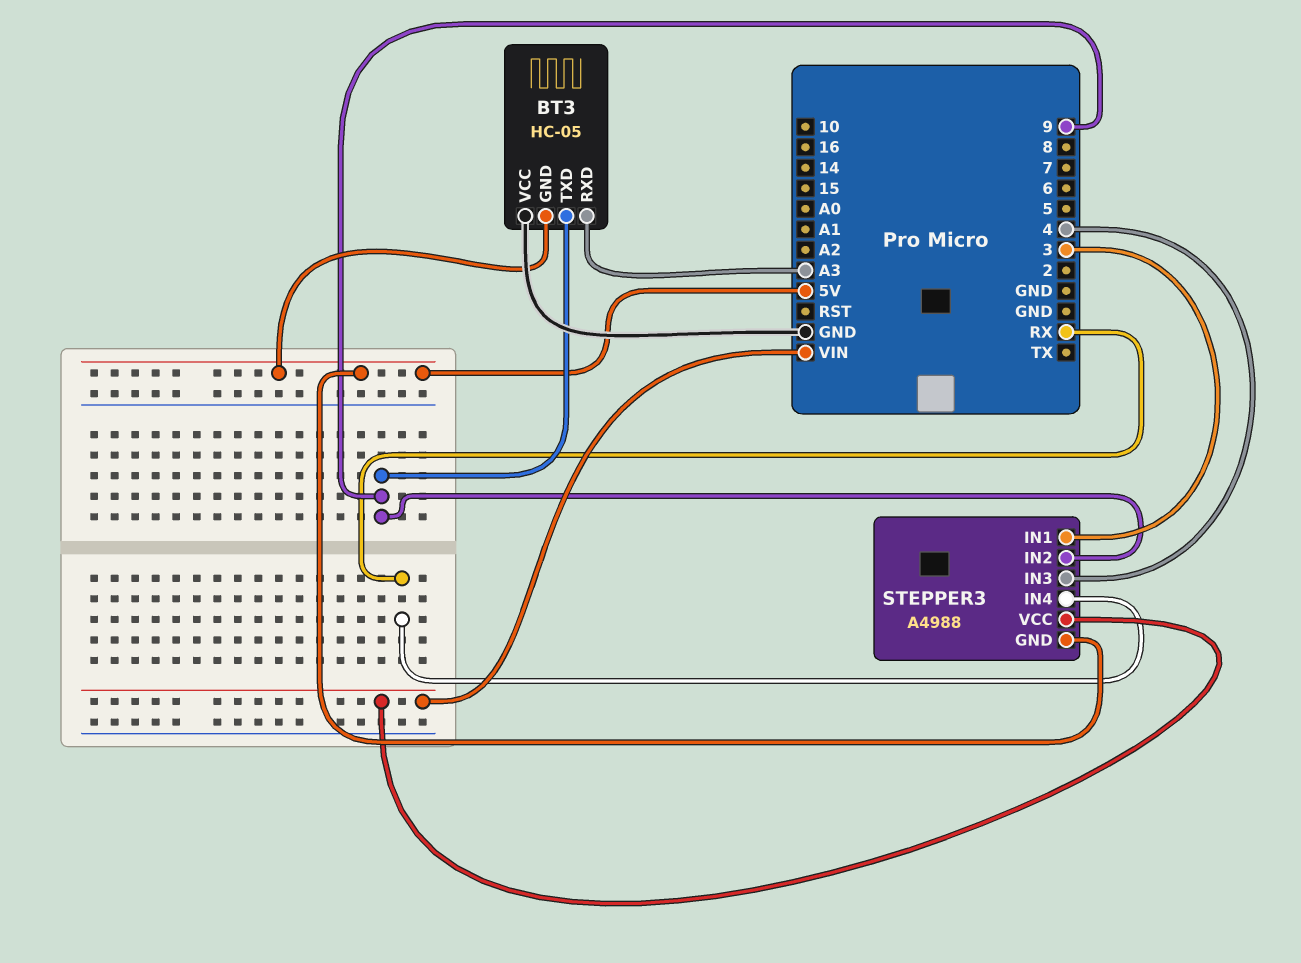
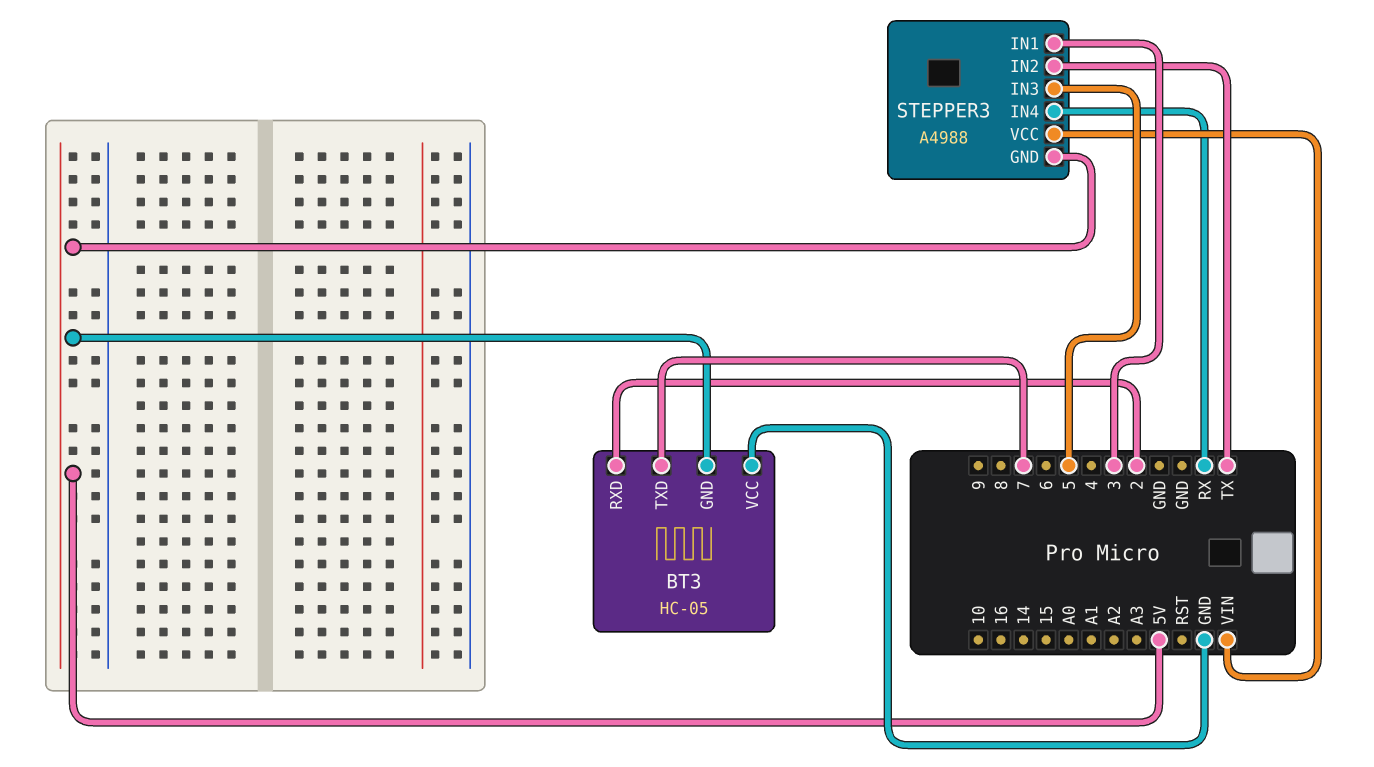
BT3 pin RXD: A3 -> 2
BT3 pin TXD: 9 -> 7
STEPPER3 pin IN2: 9 -> TX
STEPPER3 pin IN3: 4 -> 5

